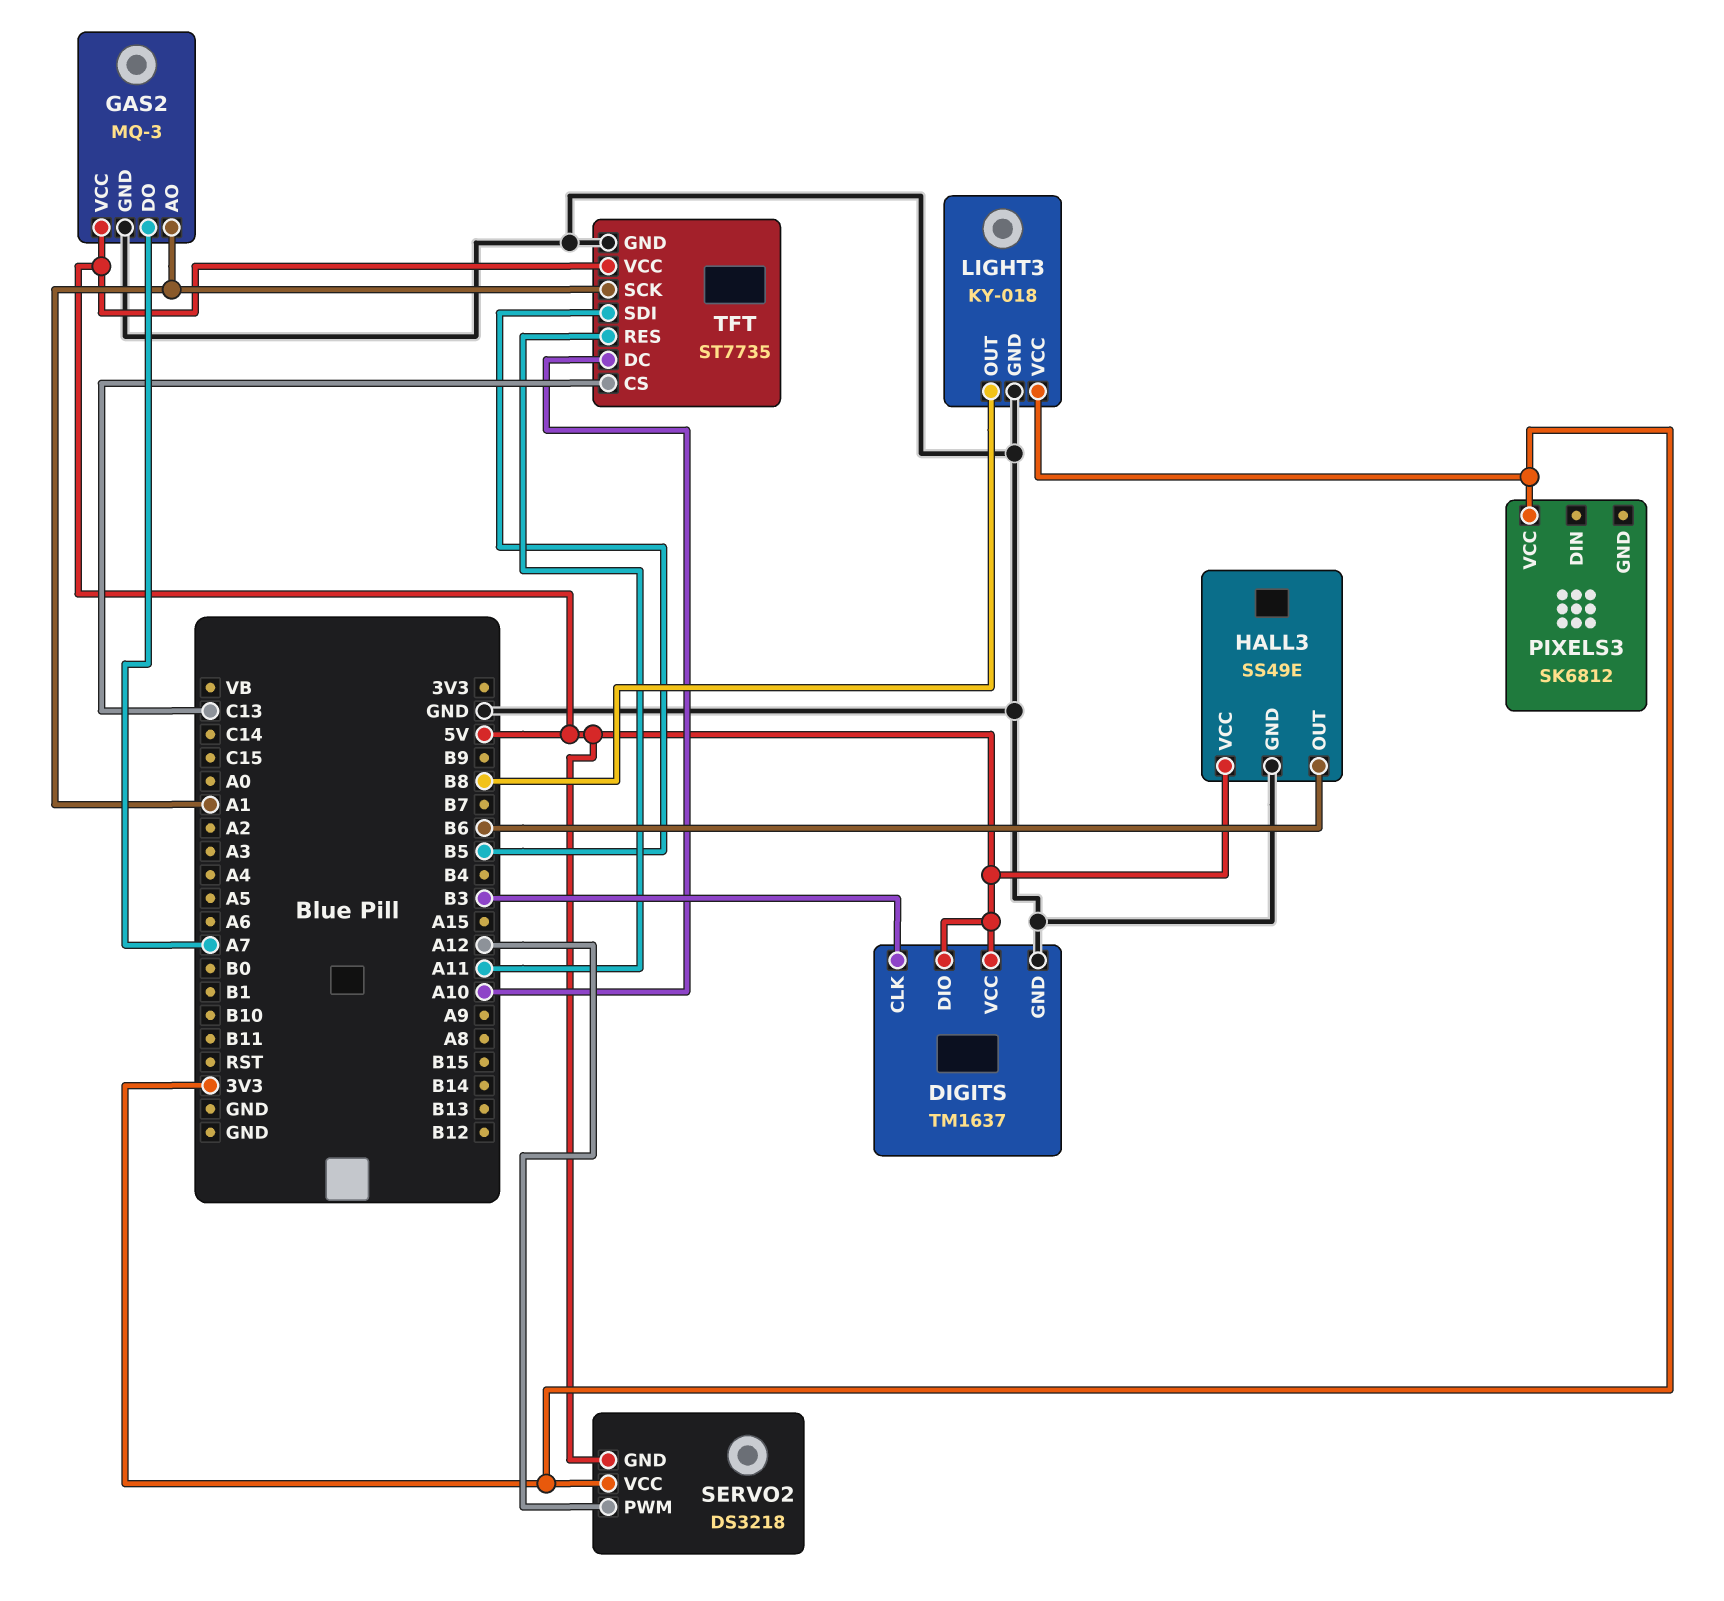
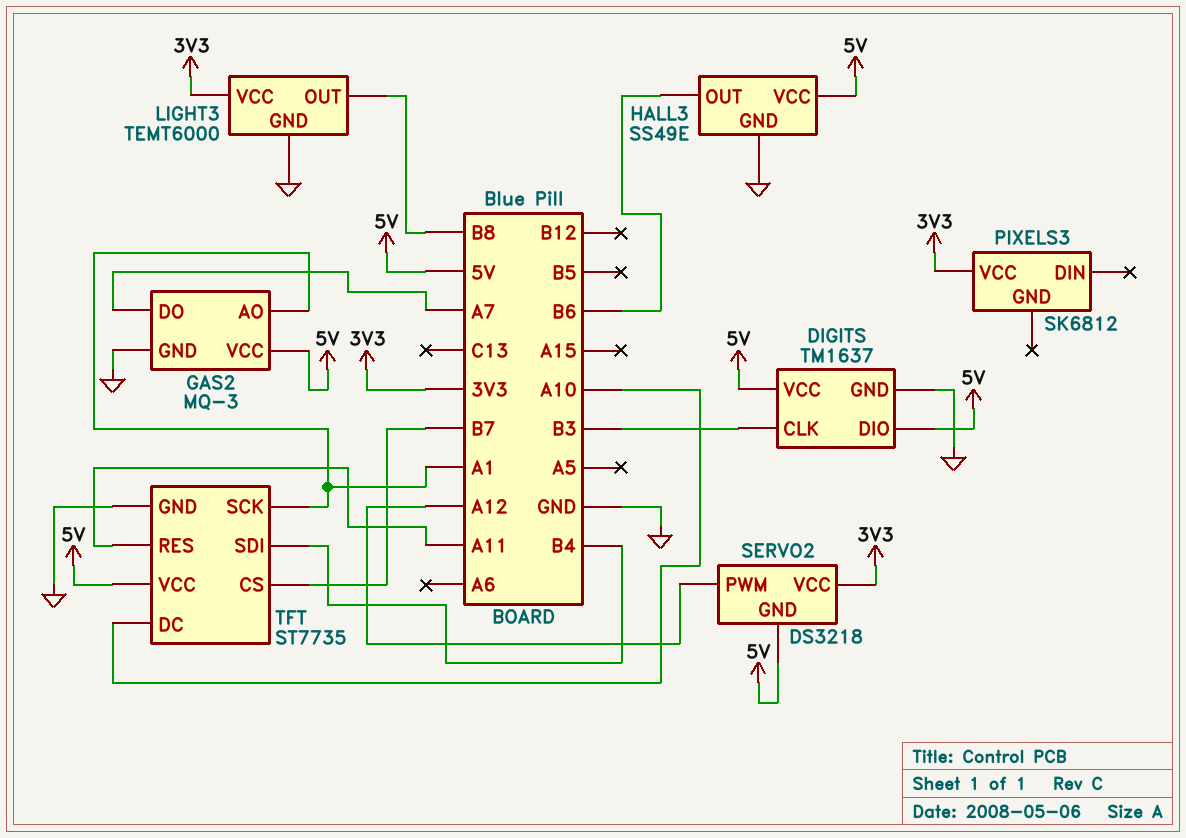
LIGHT3: KY-018 -> TEMT6000
TFT pin CS: C13 -> B7
TFT pin SDI: B5 -> B4

